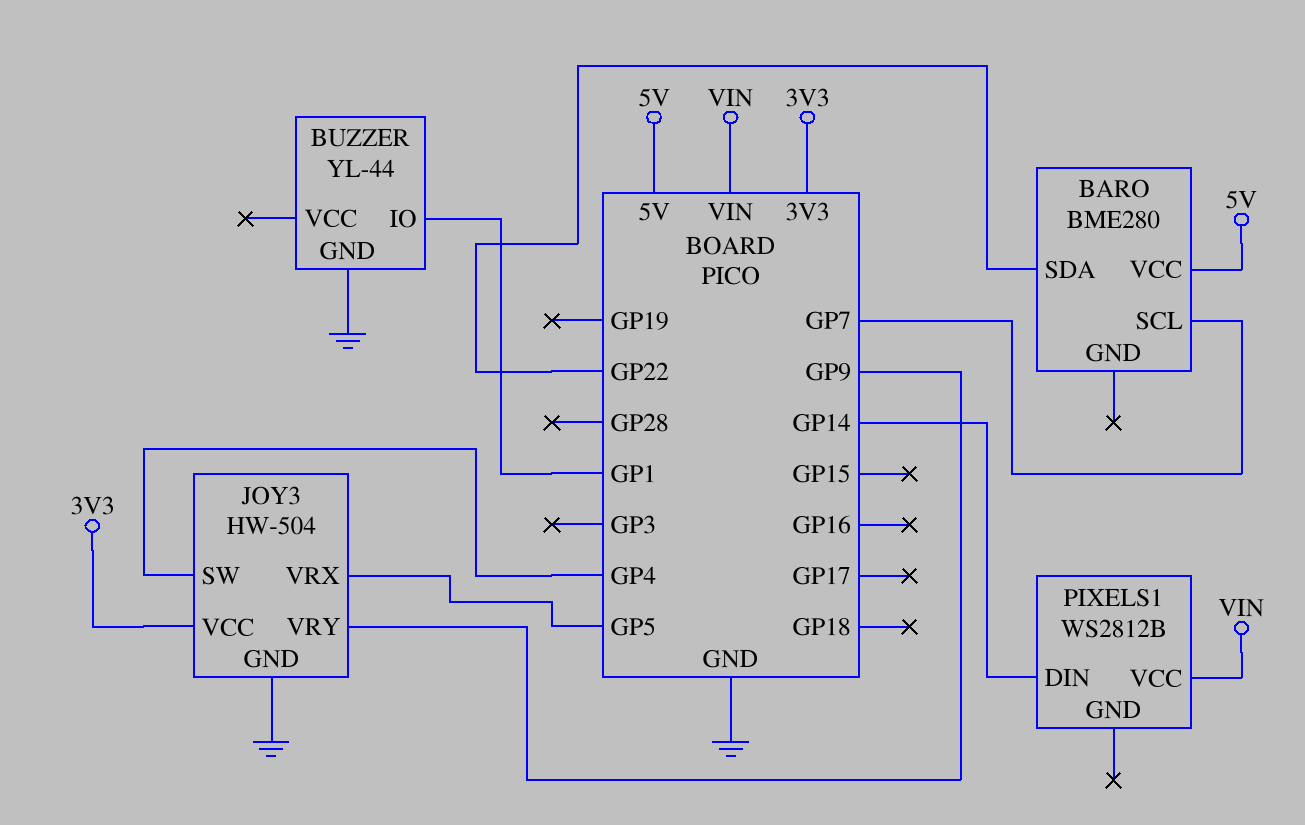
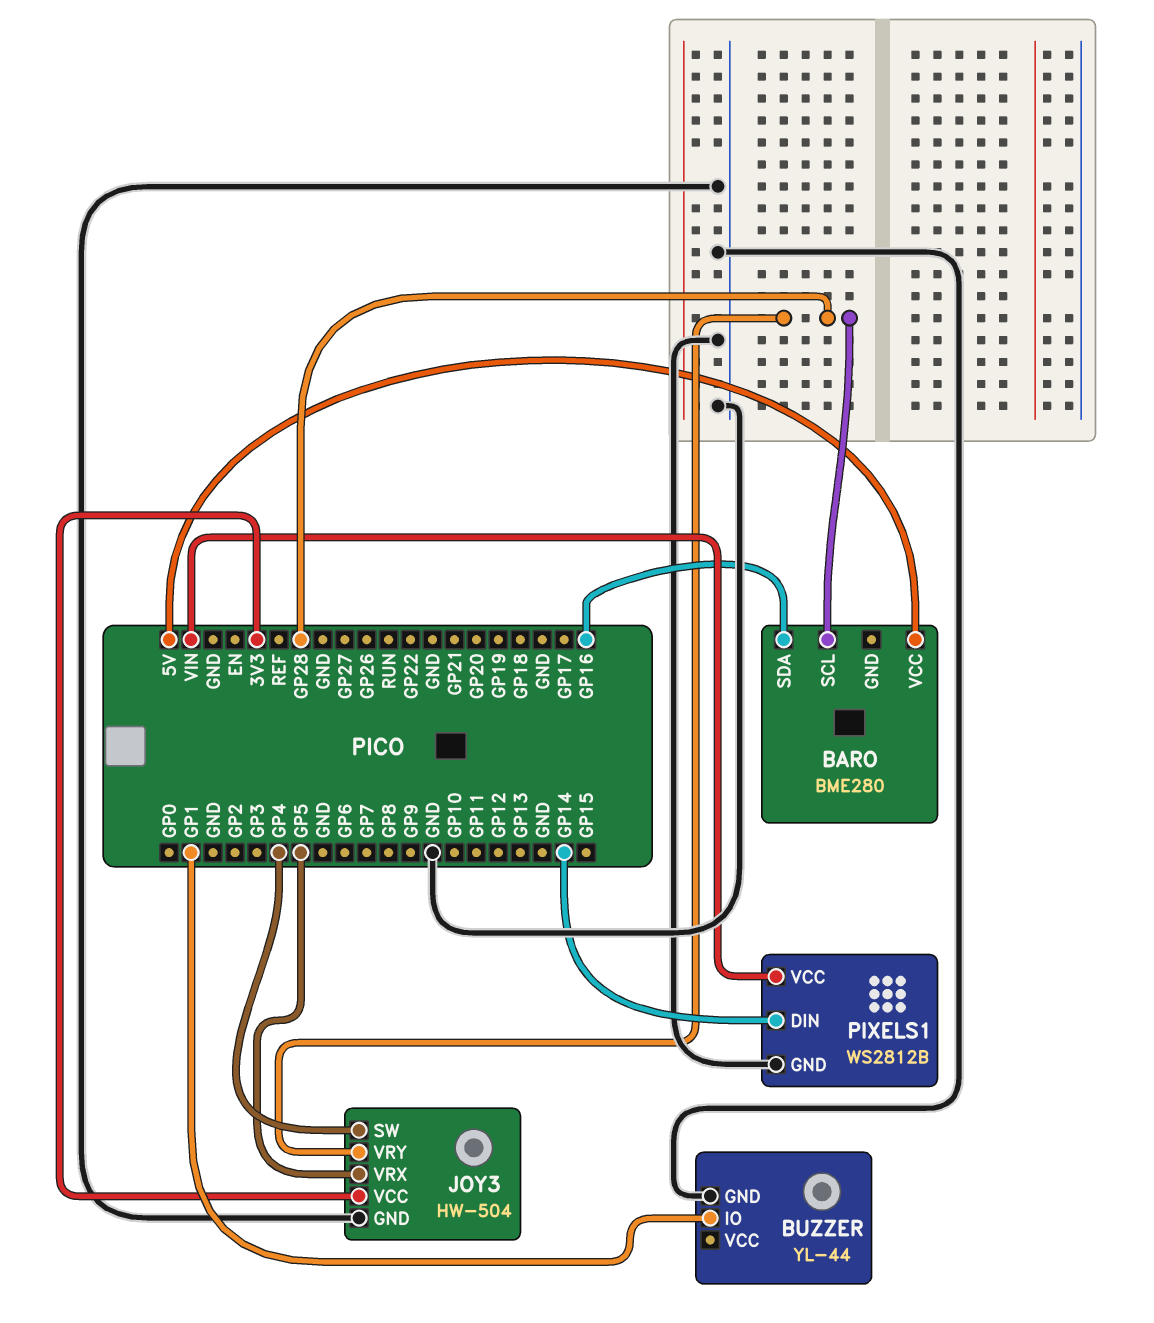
BARO pin SCL: GP7 -> GP28
BARO pin SDA: GP22 -> GP16
JOY3 pin VRY: GP9 -> GP28
PIXELS1 pin GND: none -> GND

